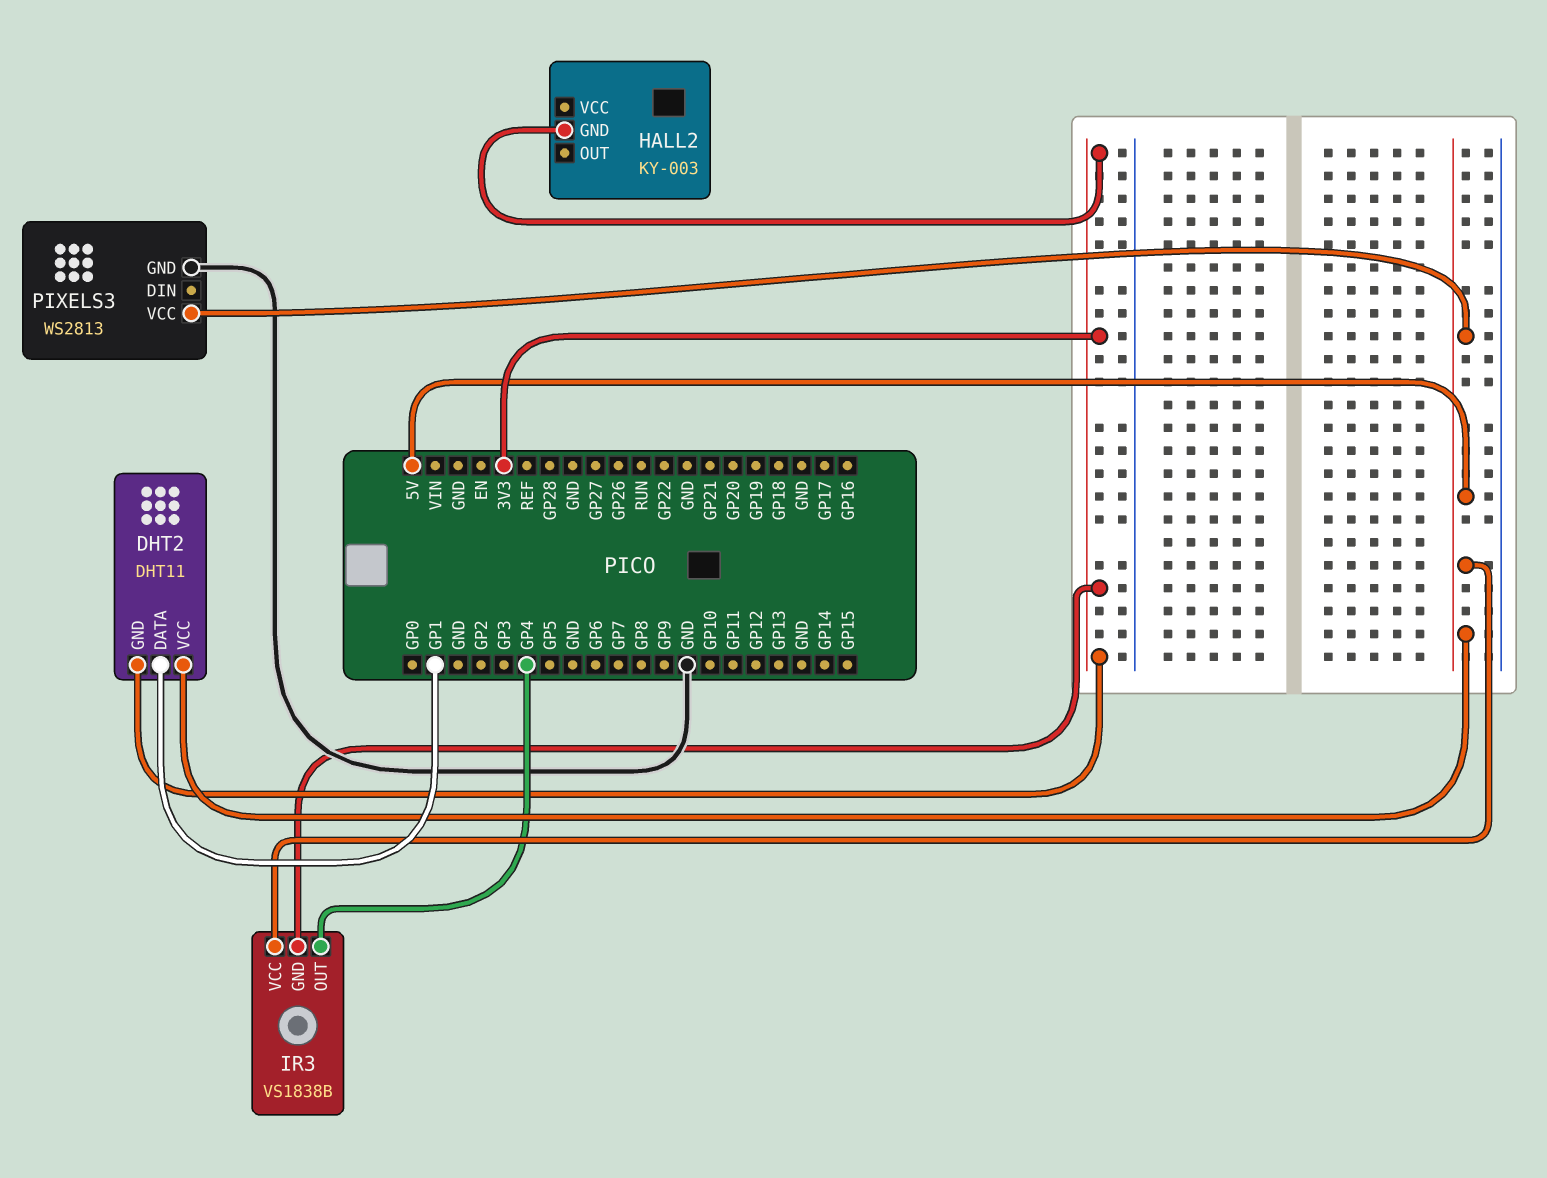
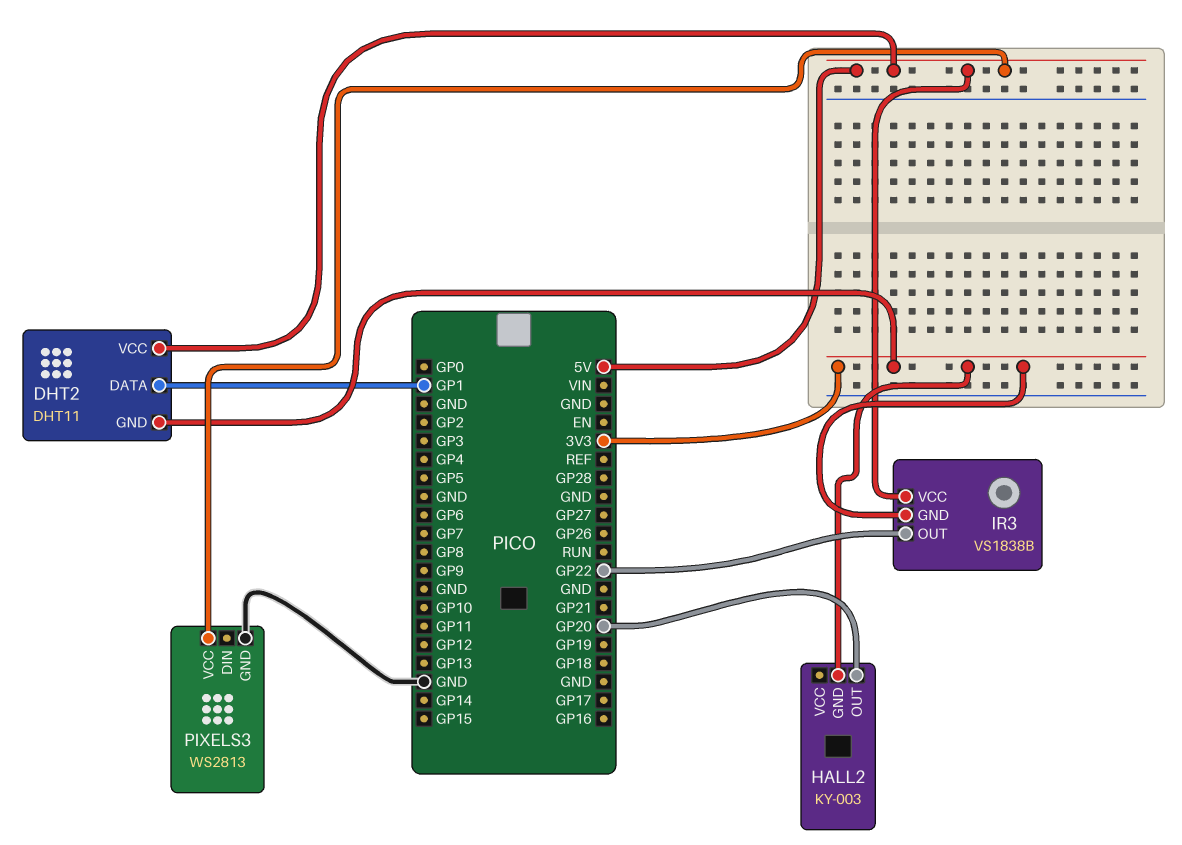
HALL2 pin OUT: none -> GP20
IR3 pin OUT: GP4 -> GP22

